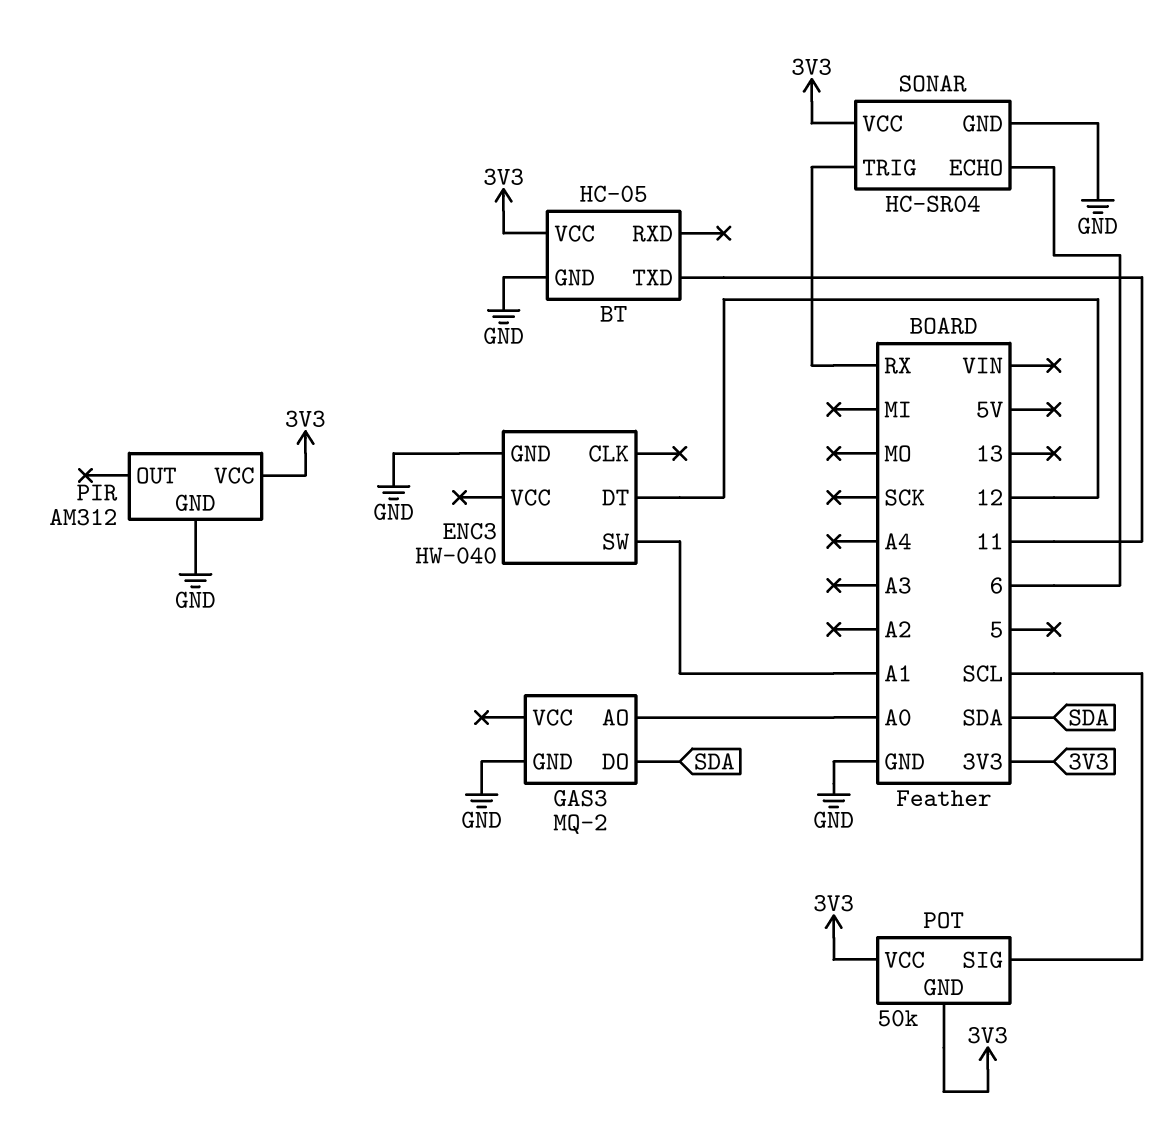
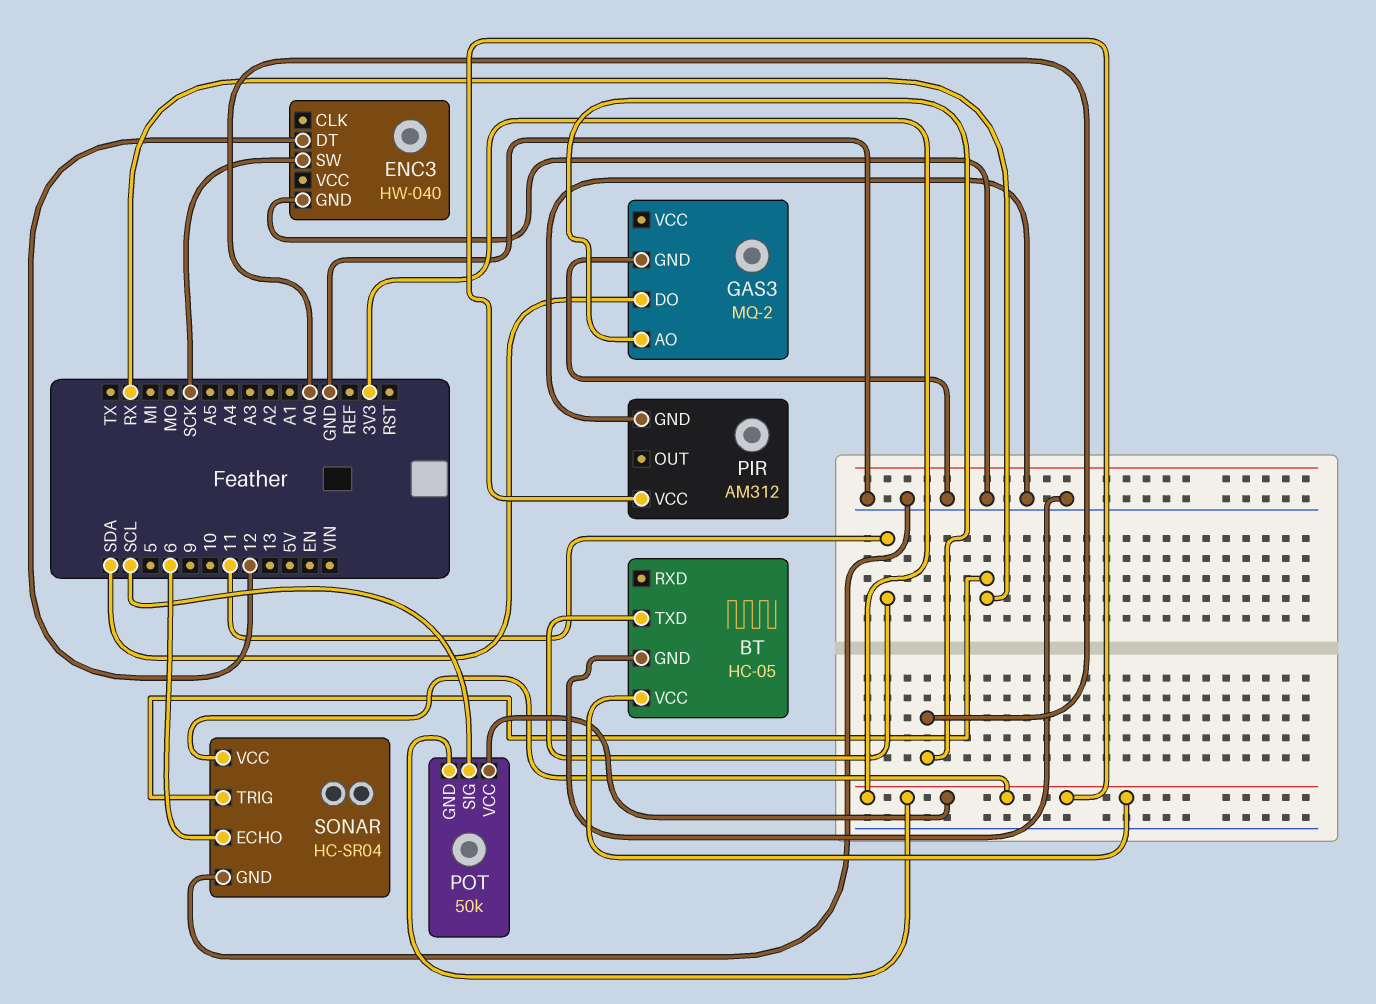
ENC3 pin SW: A1 -> SCK

